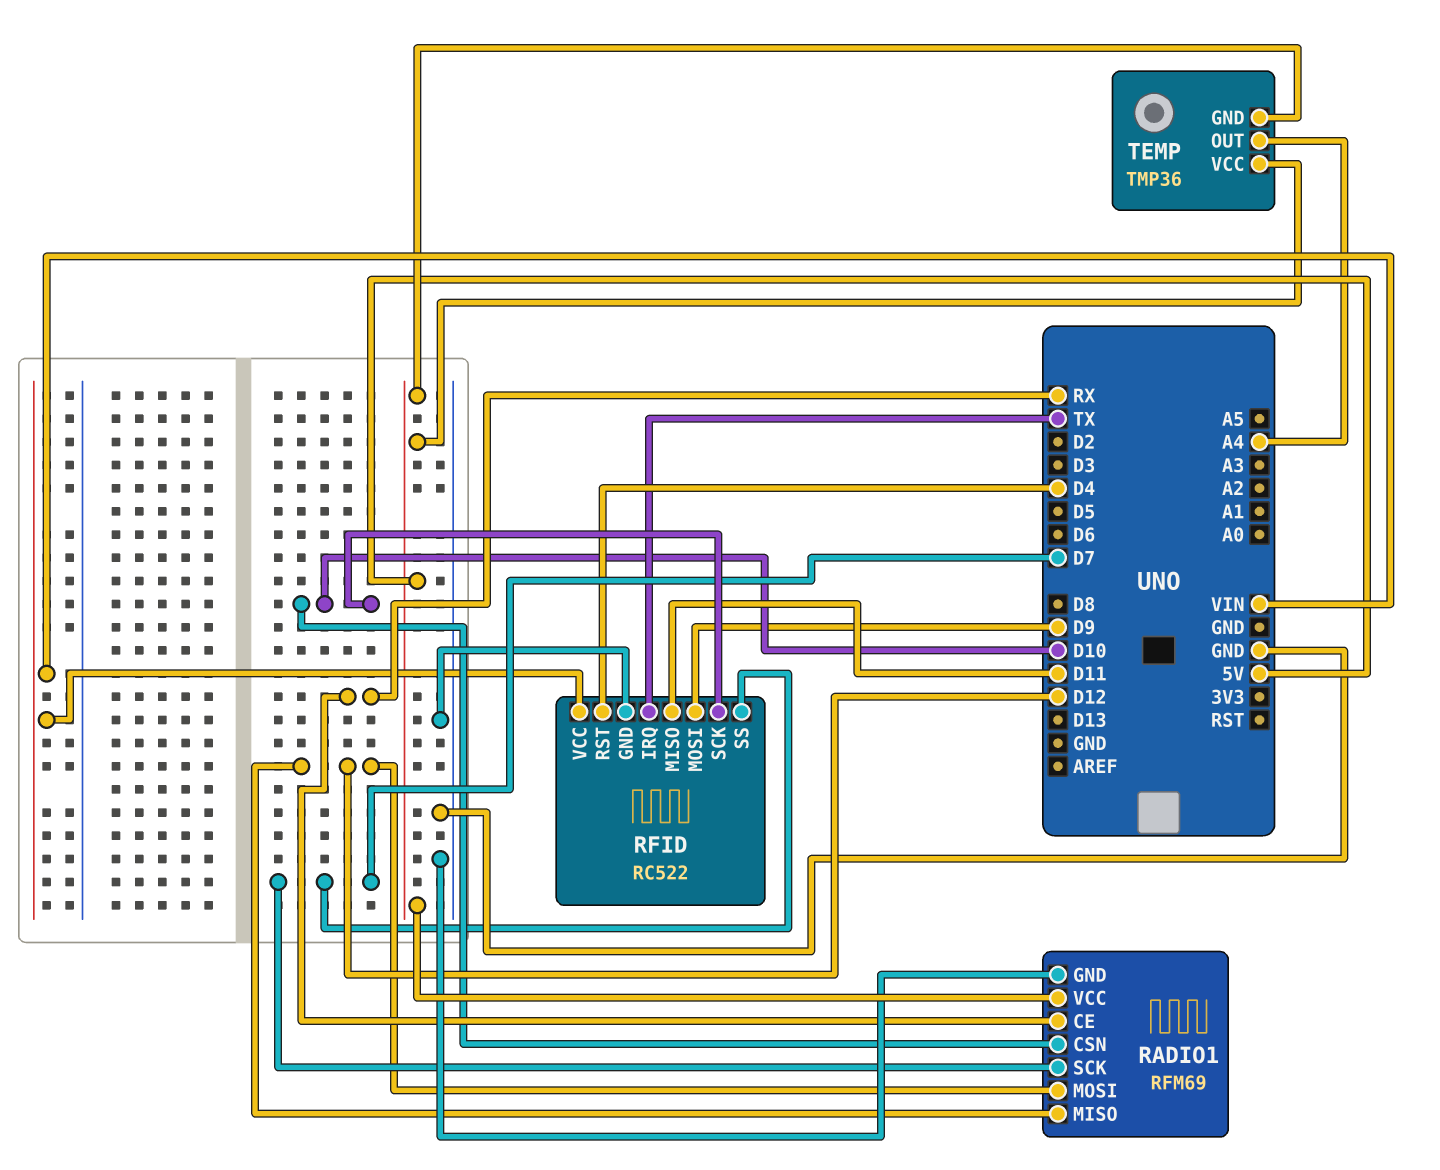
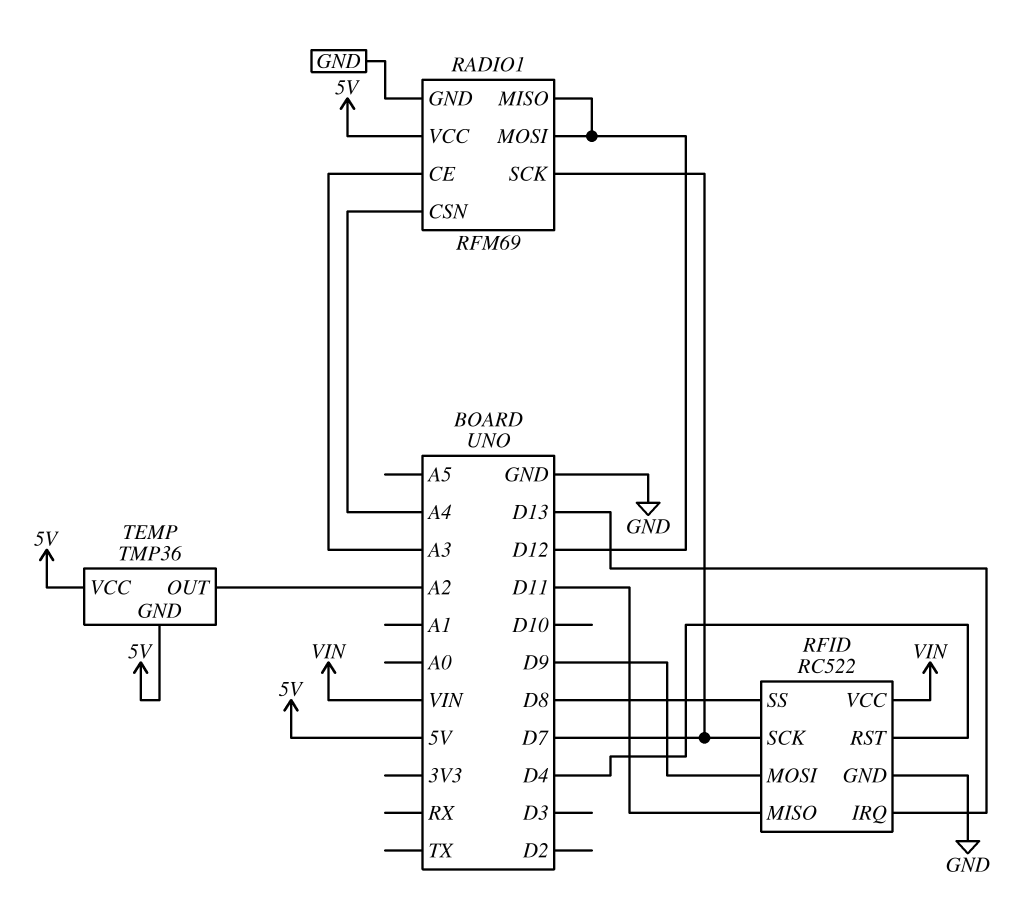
RADIO1 pin CE: RX -> A3
RADIO1 pin CSN: D10 -> A4
RFID pin IRQ: TX -> D13
RFID pin SCK: D10 -> D7
RFID pin SS: D7 -> D8
TEMP pin OUT: A4 -> A2

